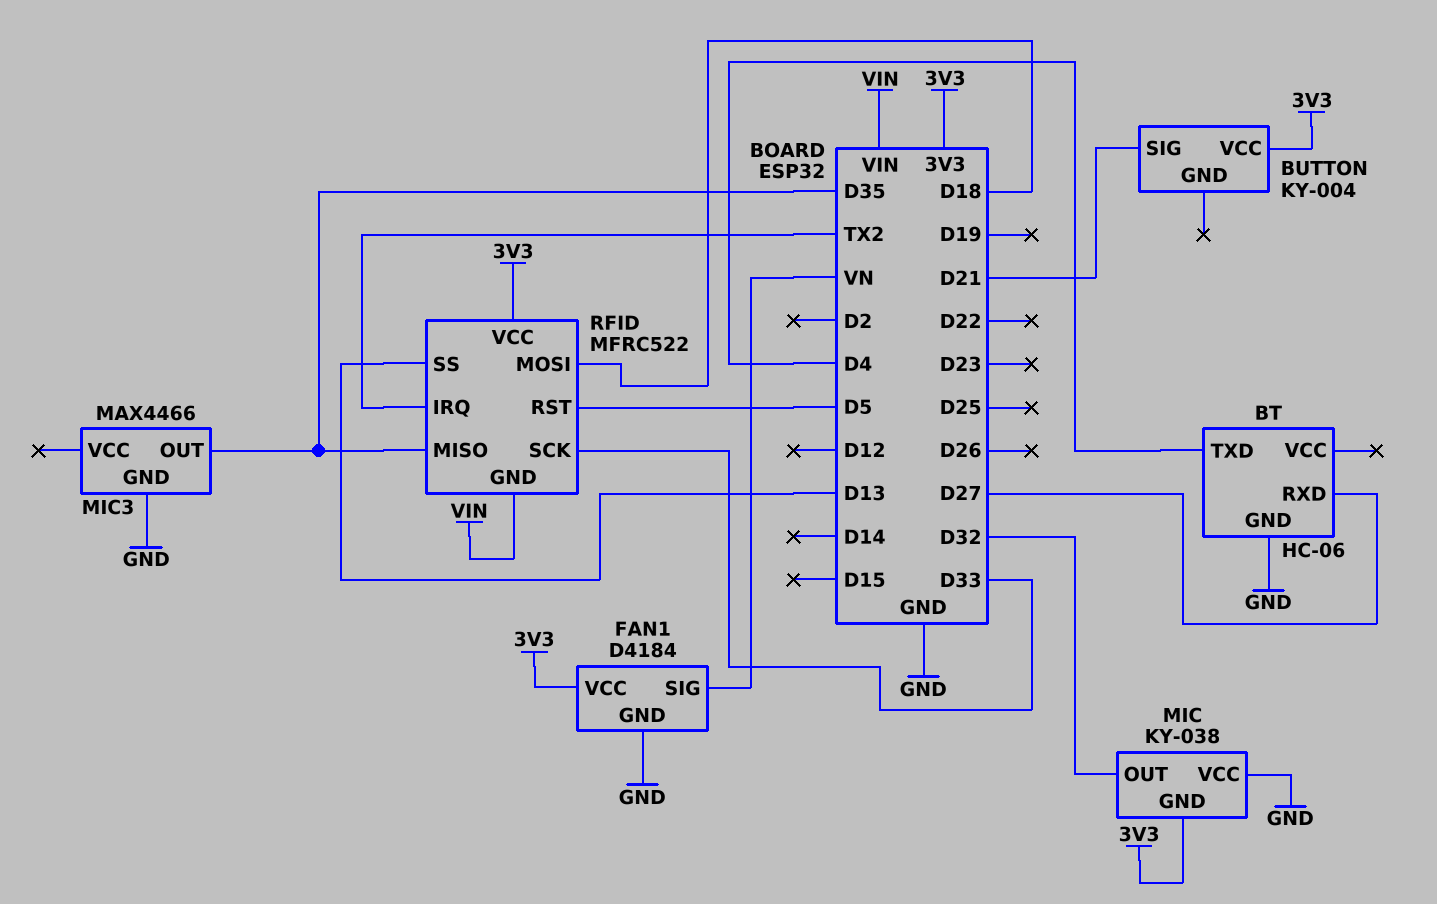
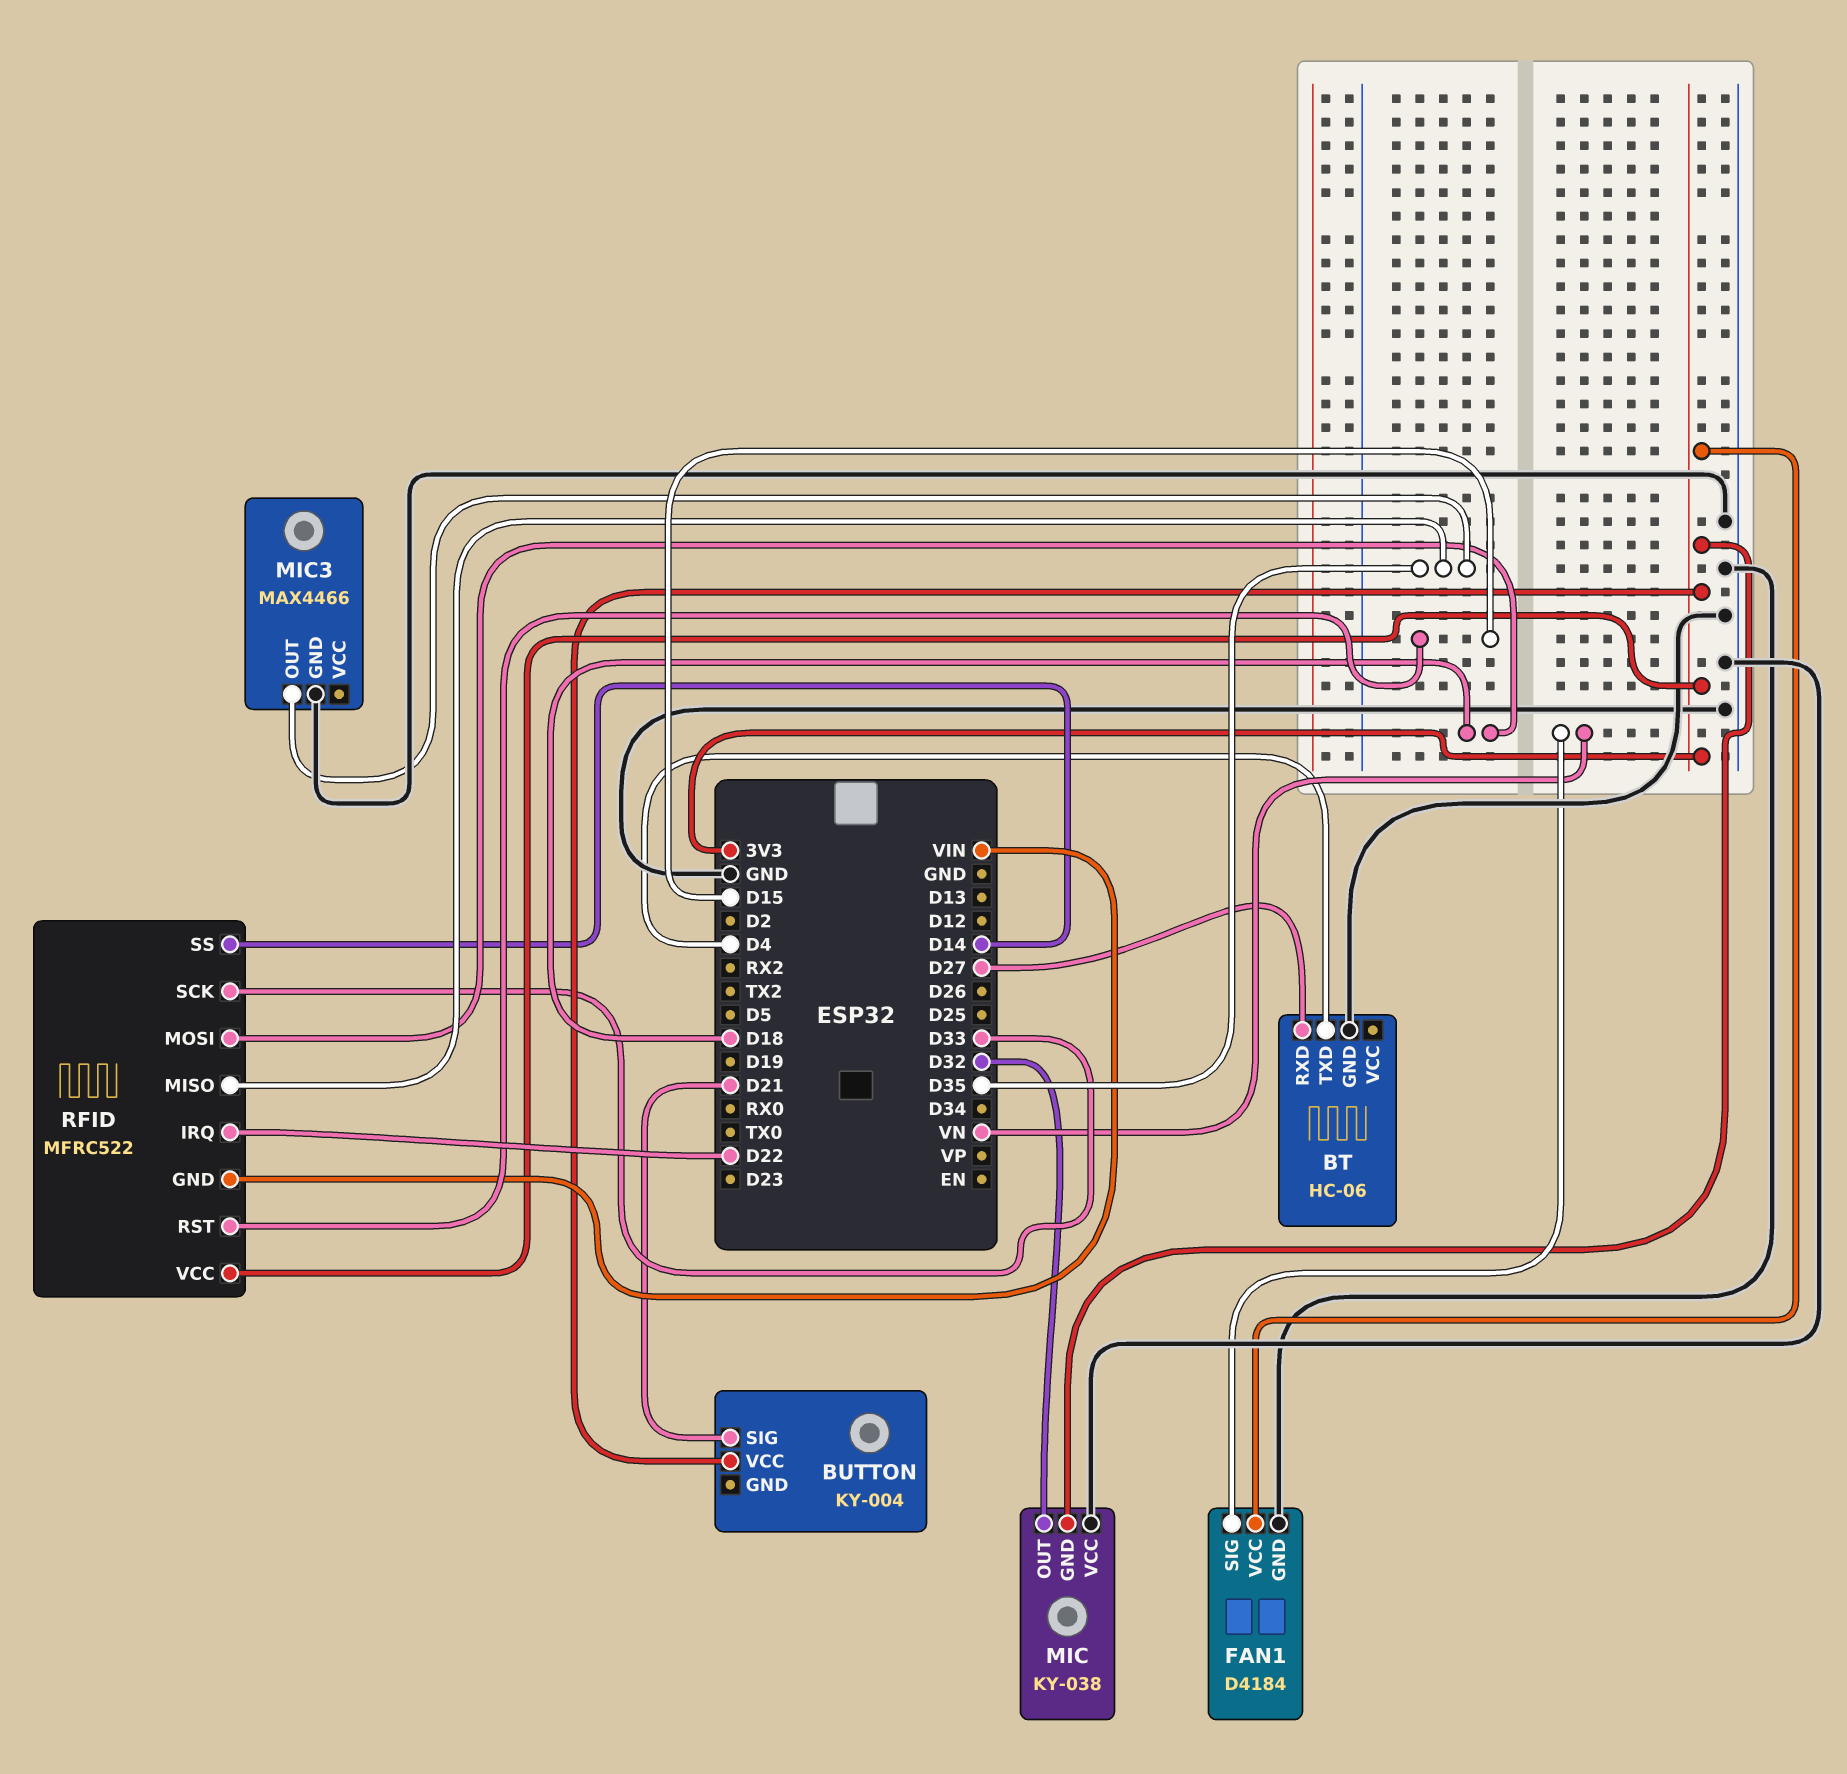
RFID pin IRQ: TX2 -> D22
RFID pin RST: D5 -> D15
RFID pin SS: D13 -> D14

